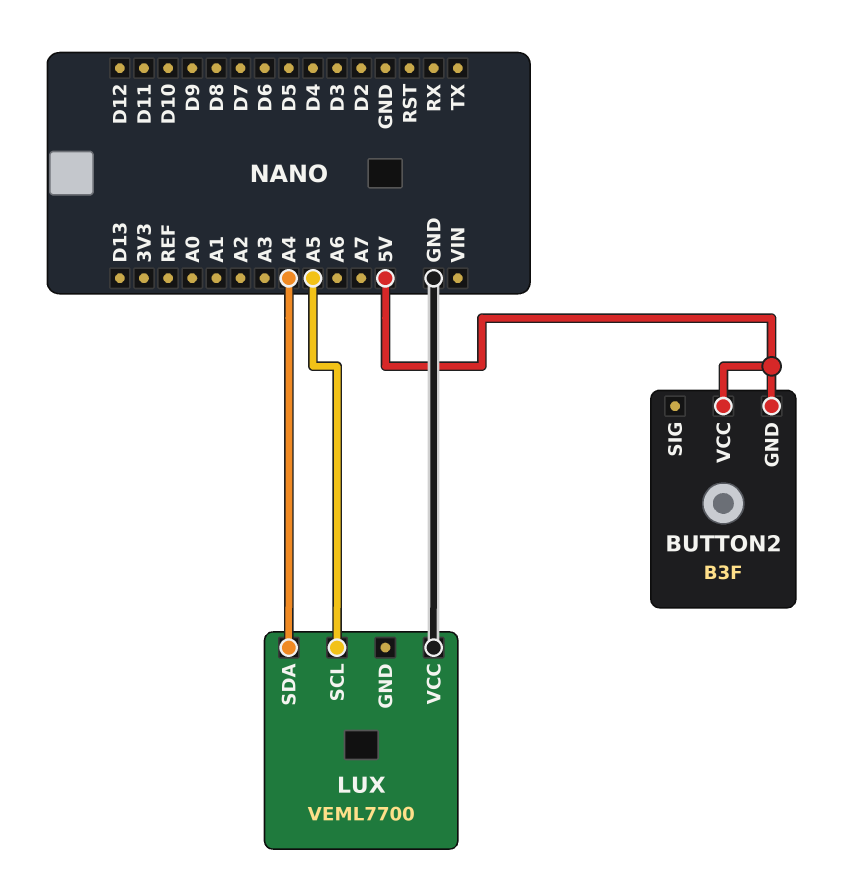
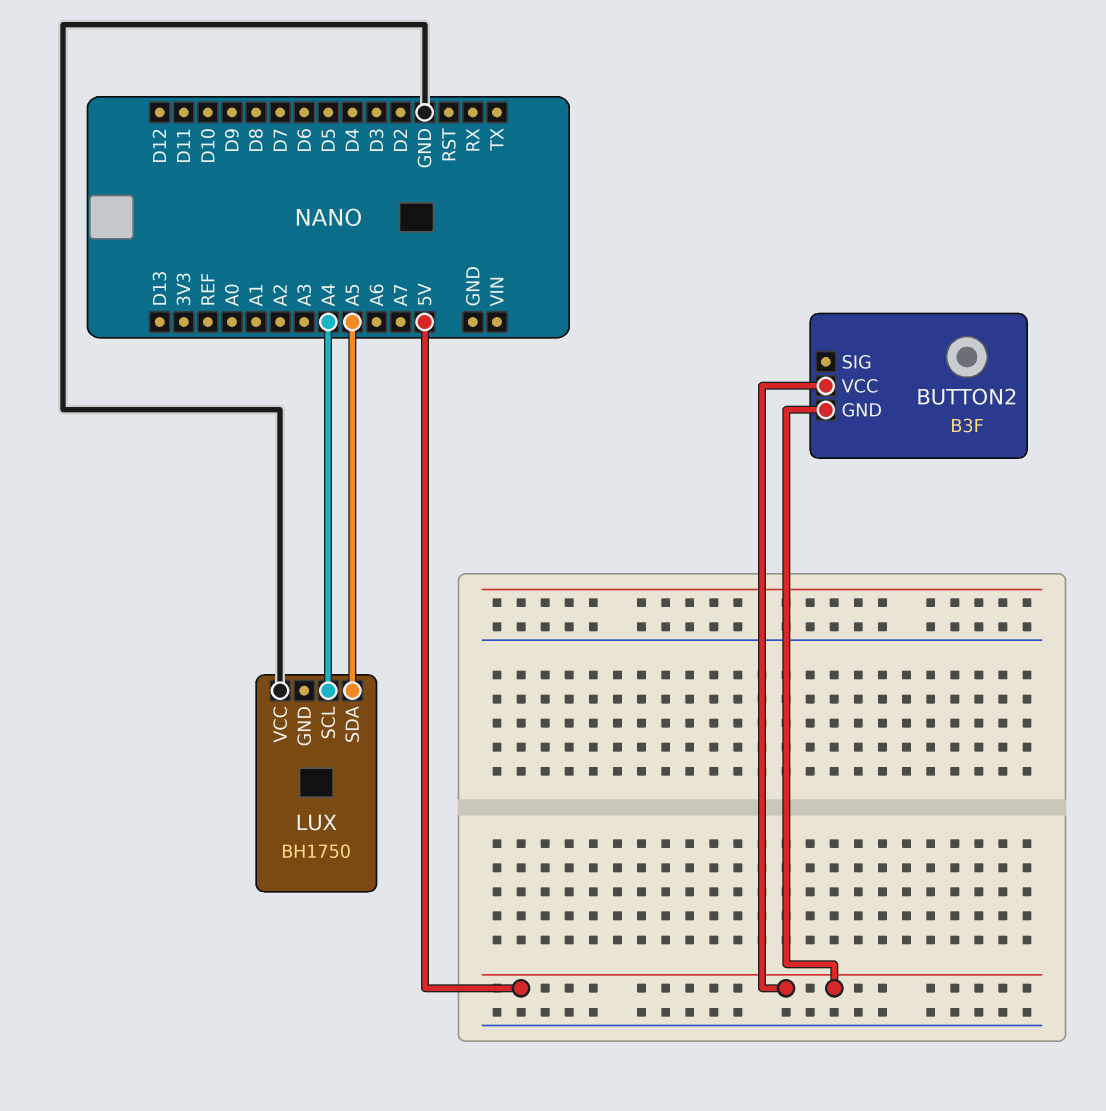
LUX: VEML7700 -> BH1750
LUX pin SCL: A5 -> A4
LUX pin SDA: A4 -> A5

